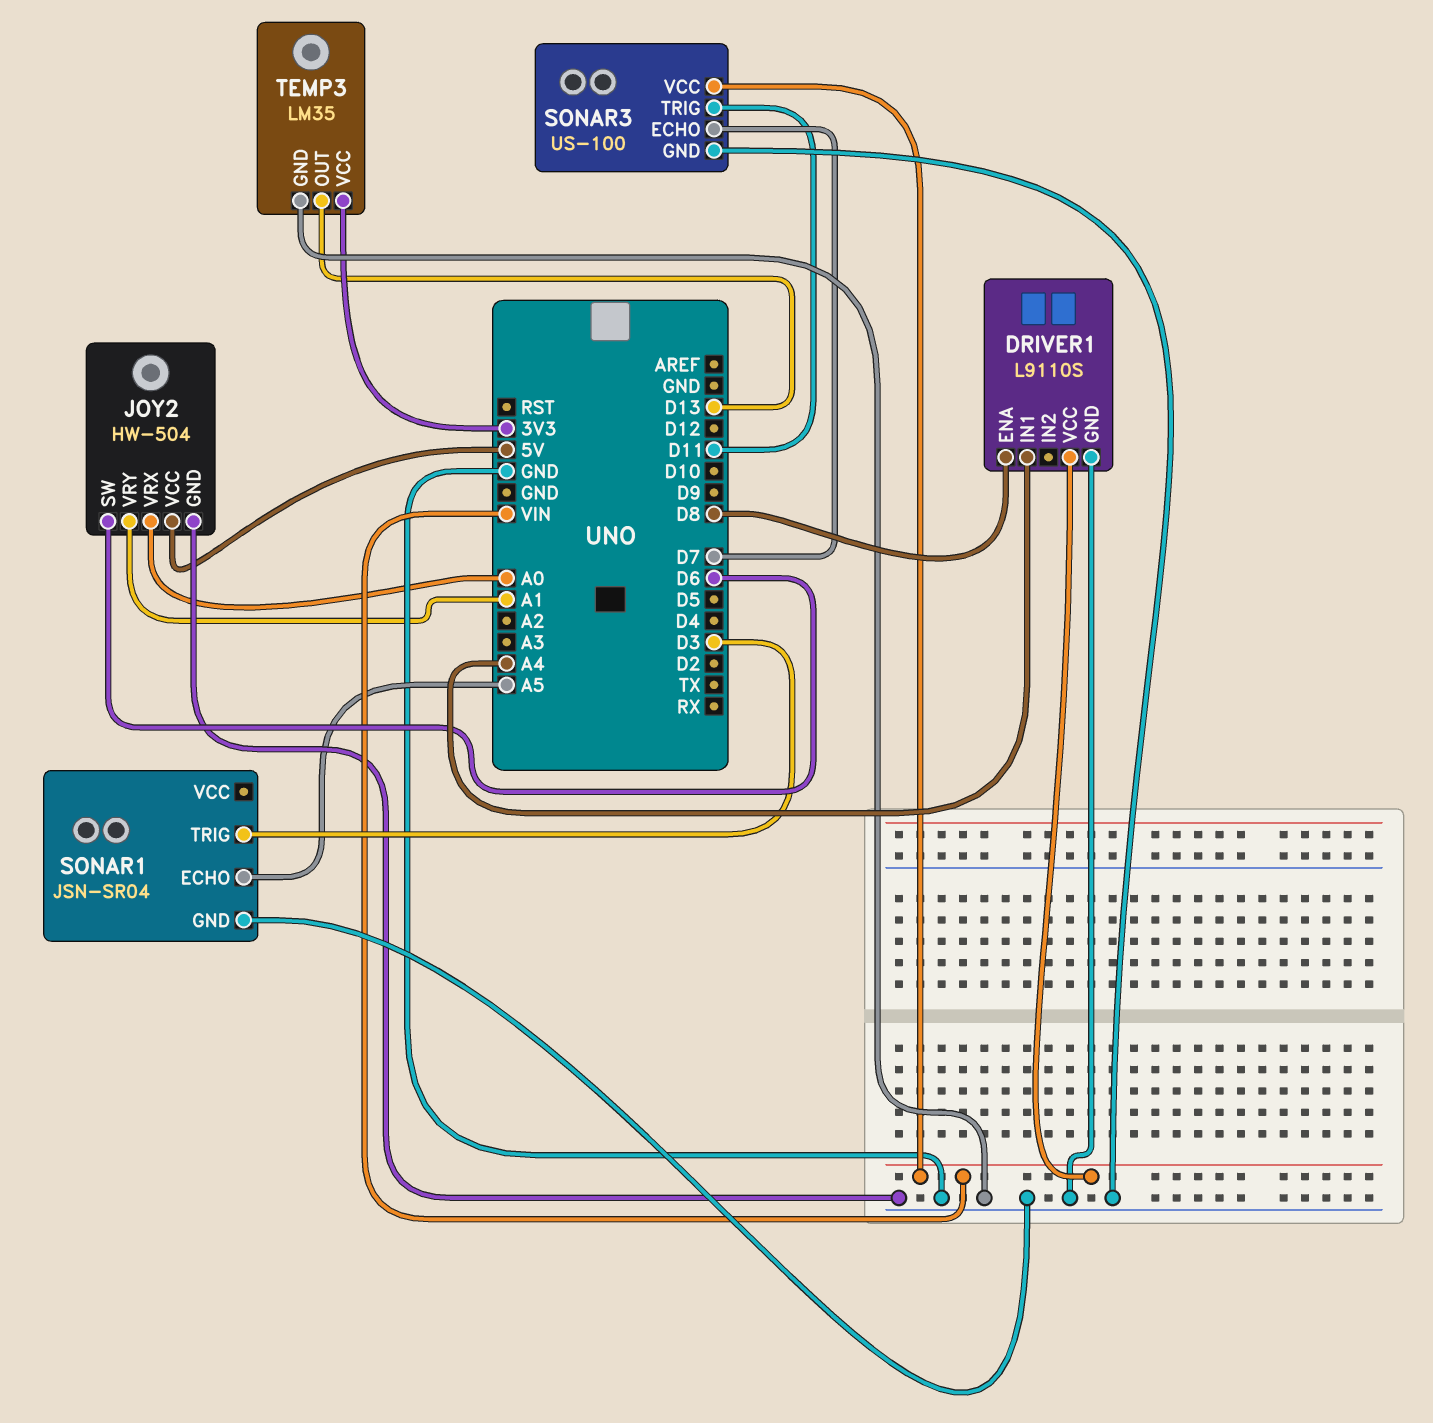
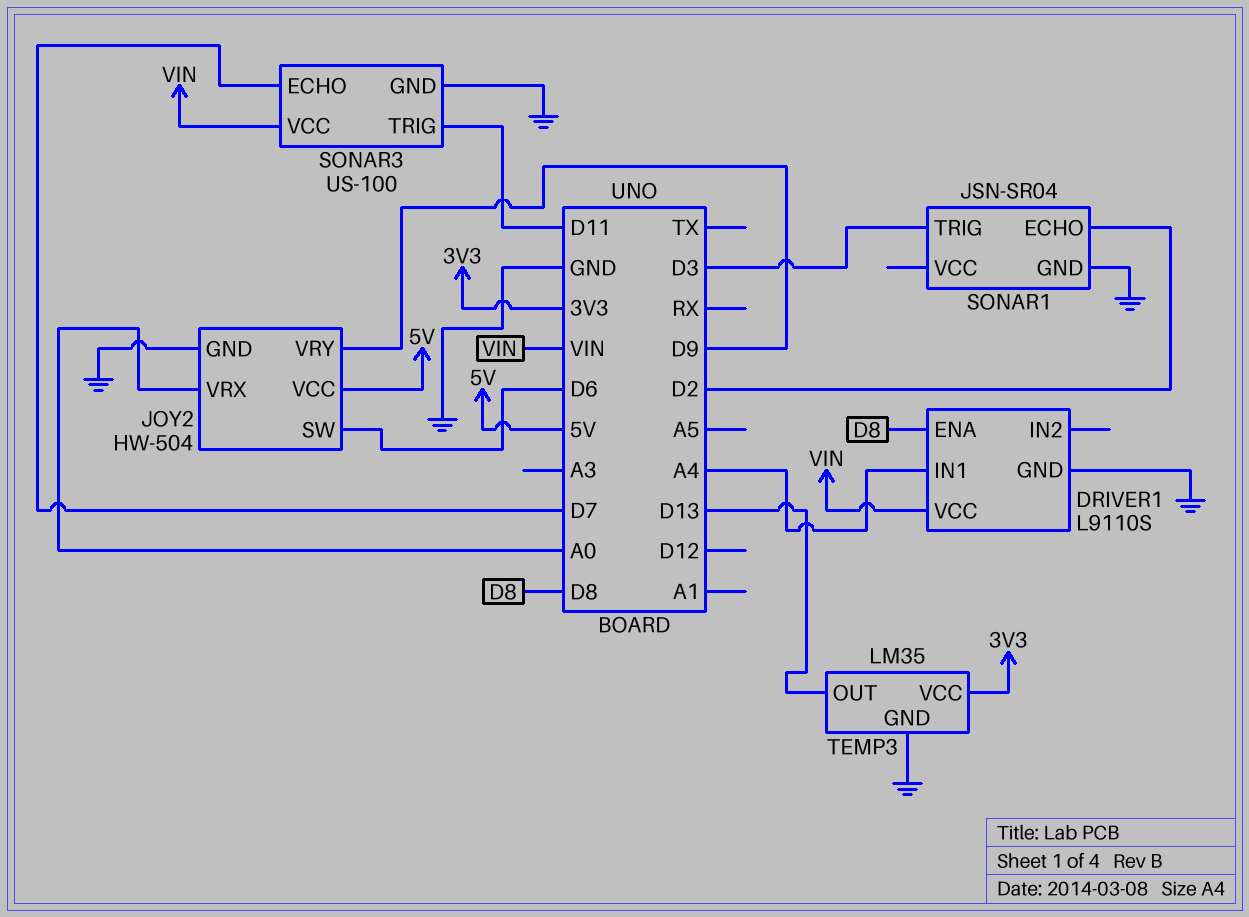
JOY2 pin VRY: A1 -> D9
SONAR1 pin ECHO: A5 -> D2

